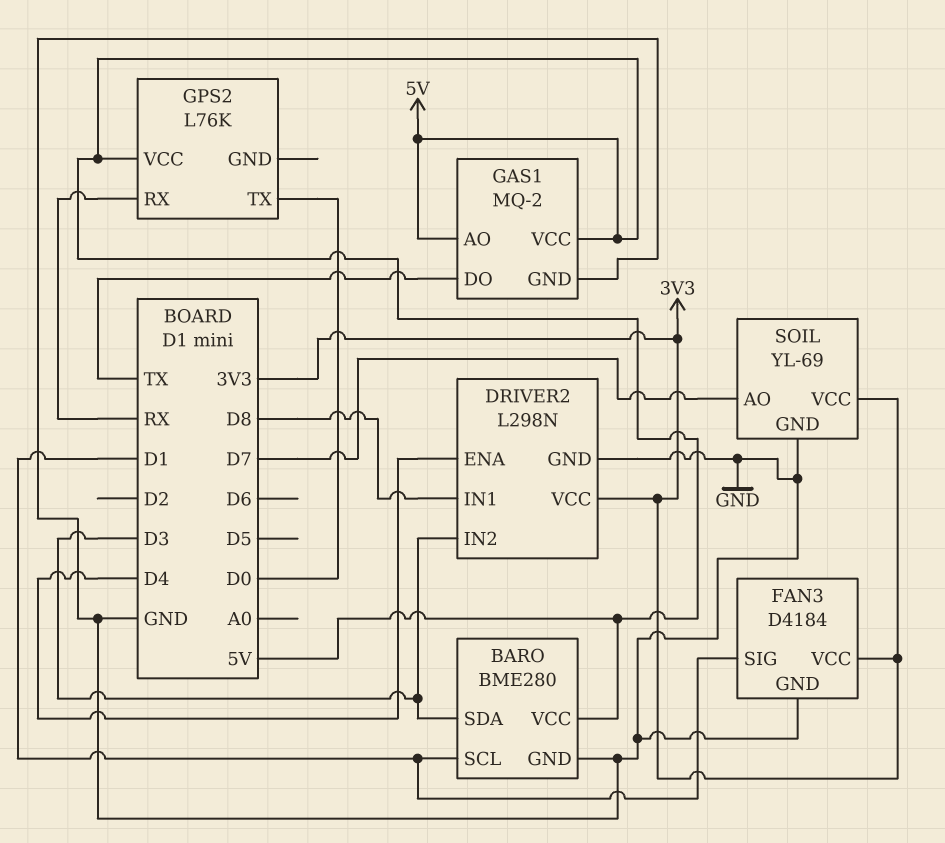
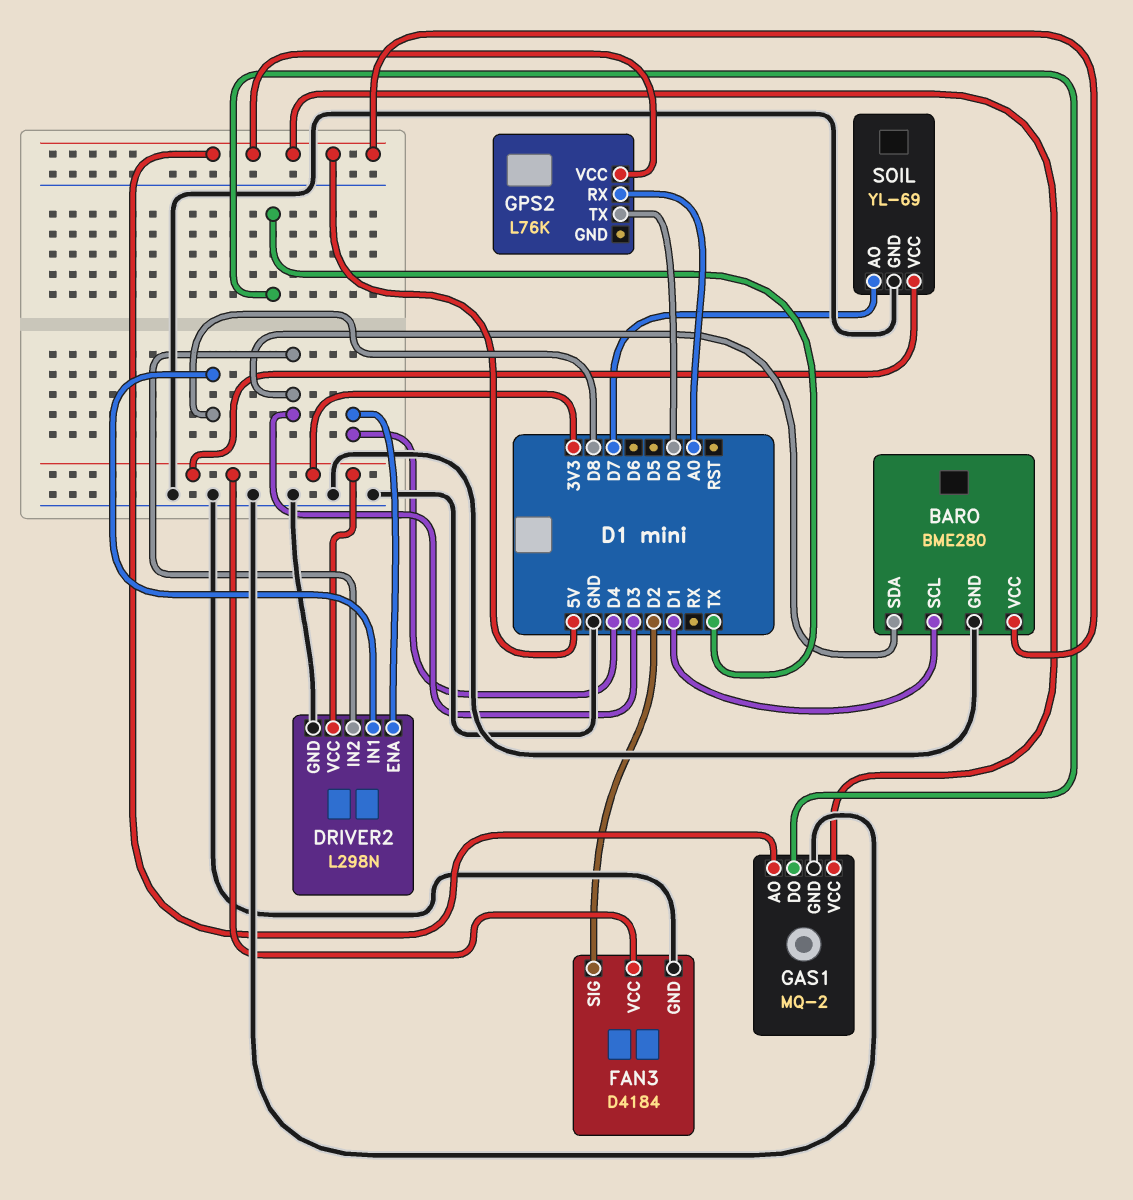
FAN3 pin SIG: D1 -> D2
GPS2 pin RX: RX -> A0

